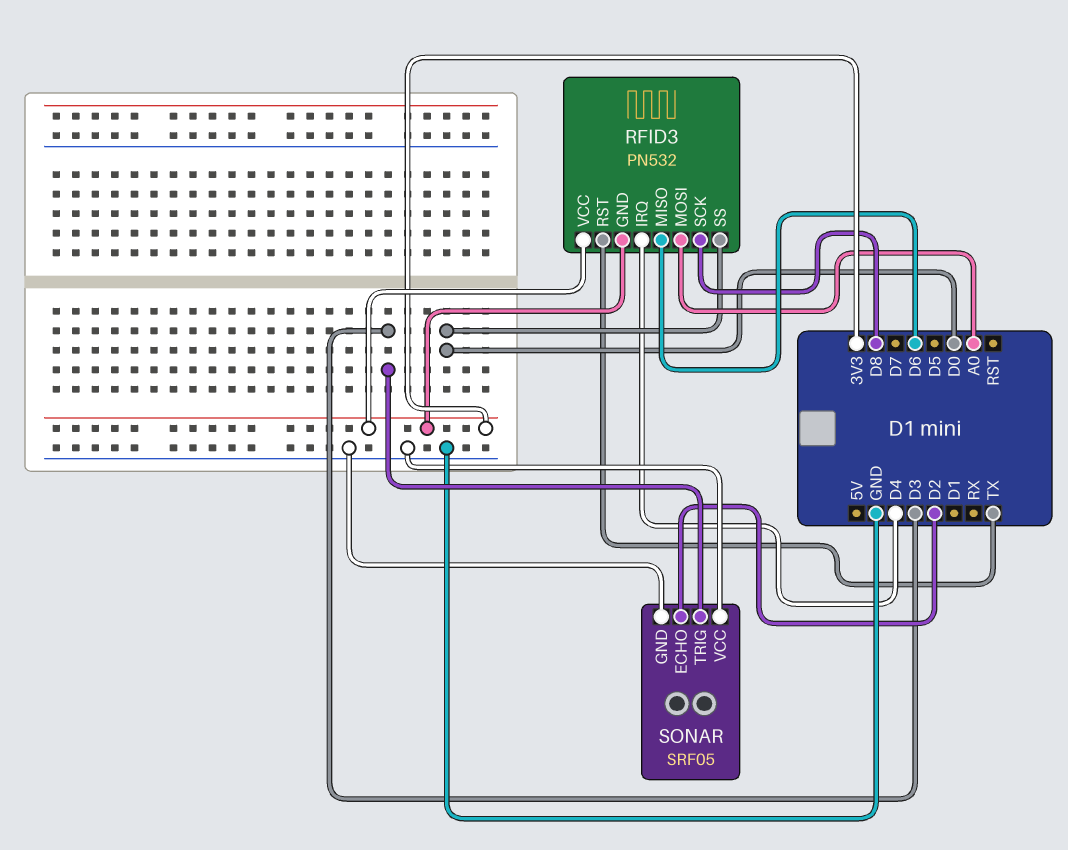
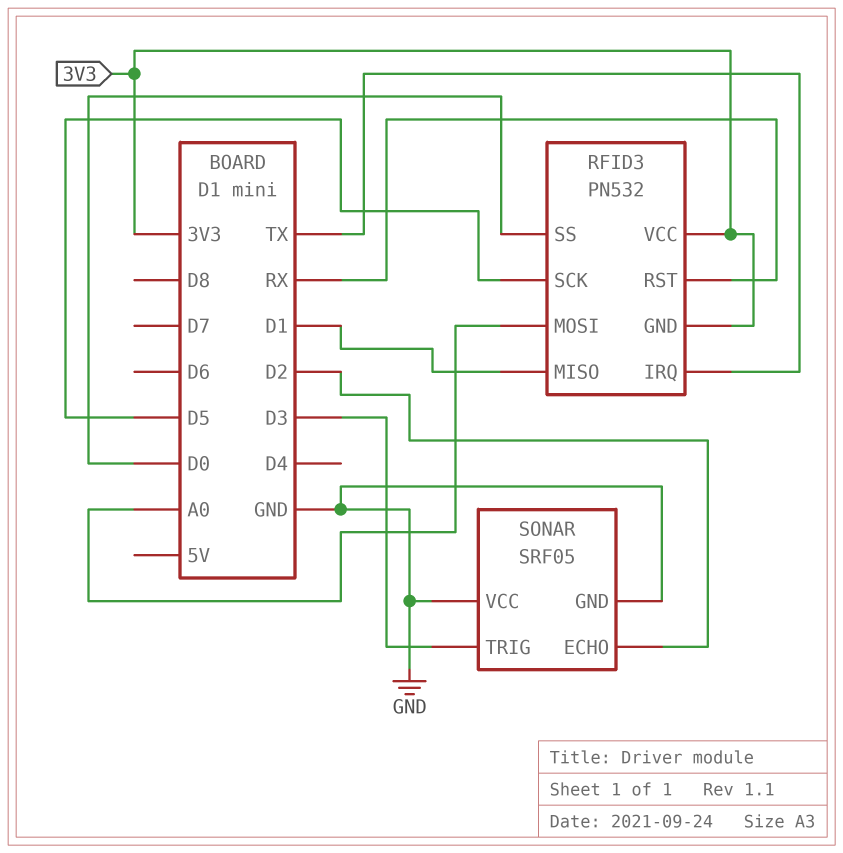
RFID3 pin IRQ: D4 -> TX
RFID3 pin MISO: D6 -> D1
RFID3 pin RST: TX -> RX
RFID3 pin SCK: D8 -> D5

